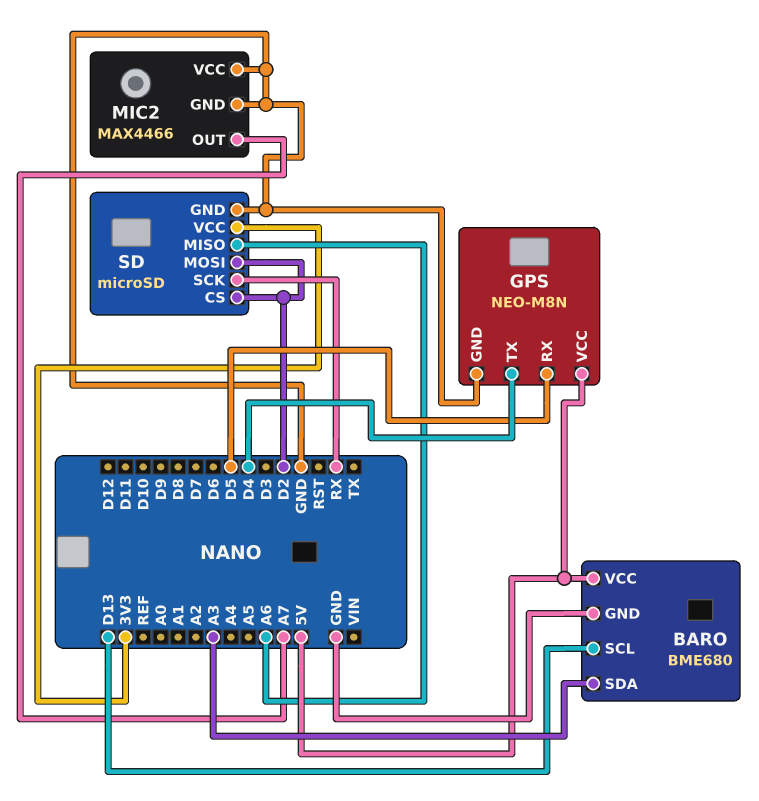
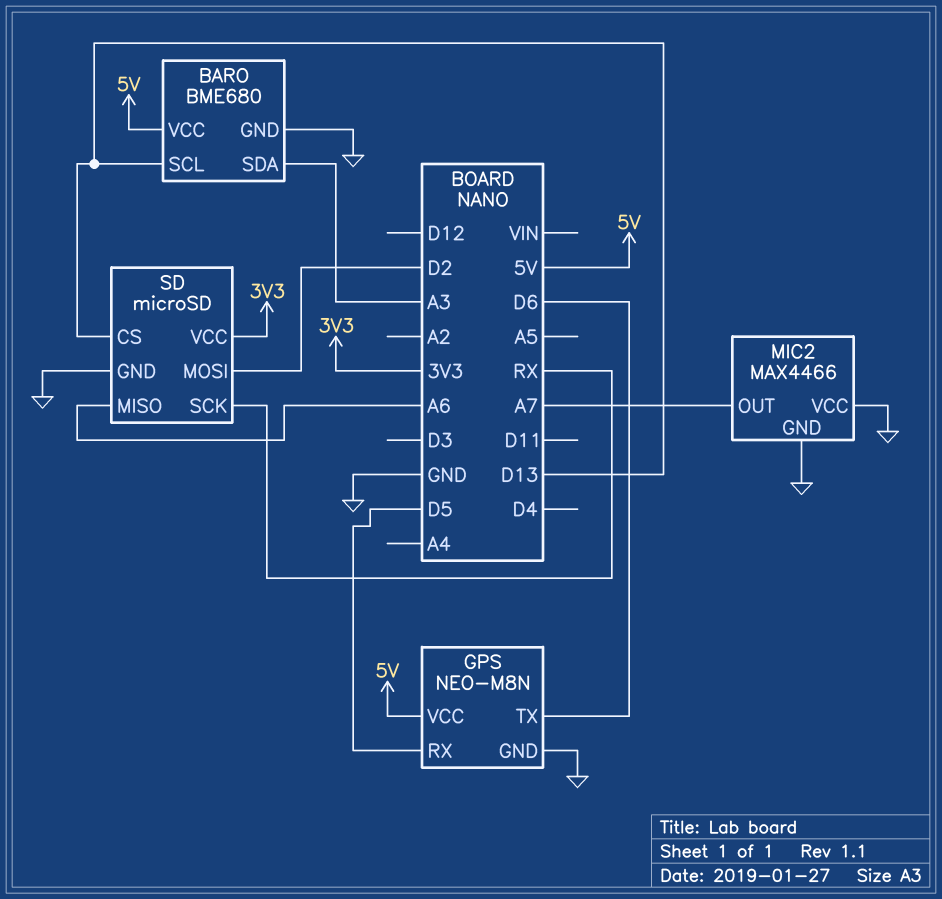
GPS pin TX: D4 -> D6
SD pin CS: D2 -> D13

